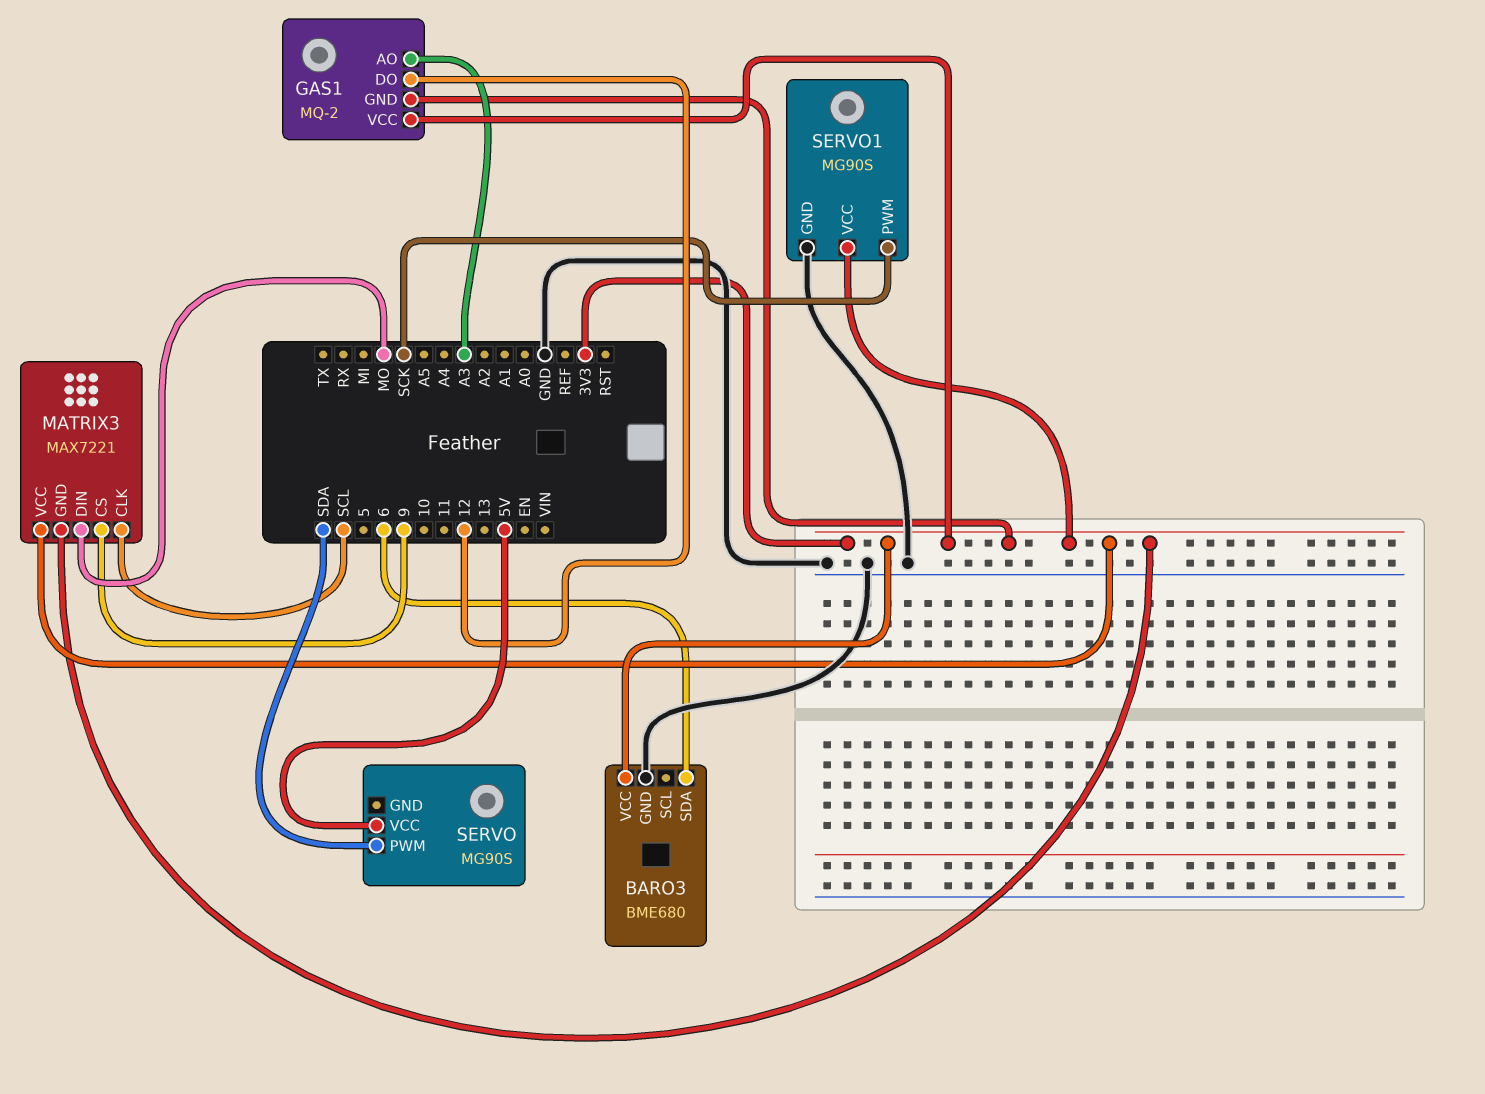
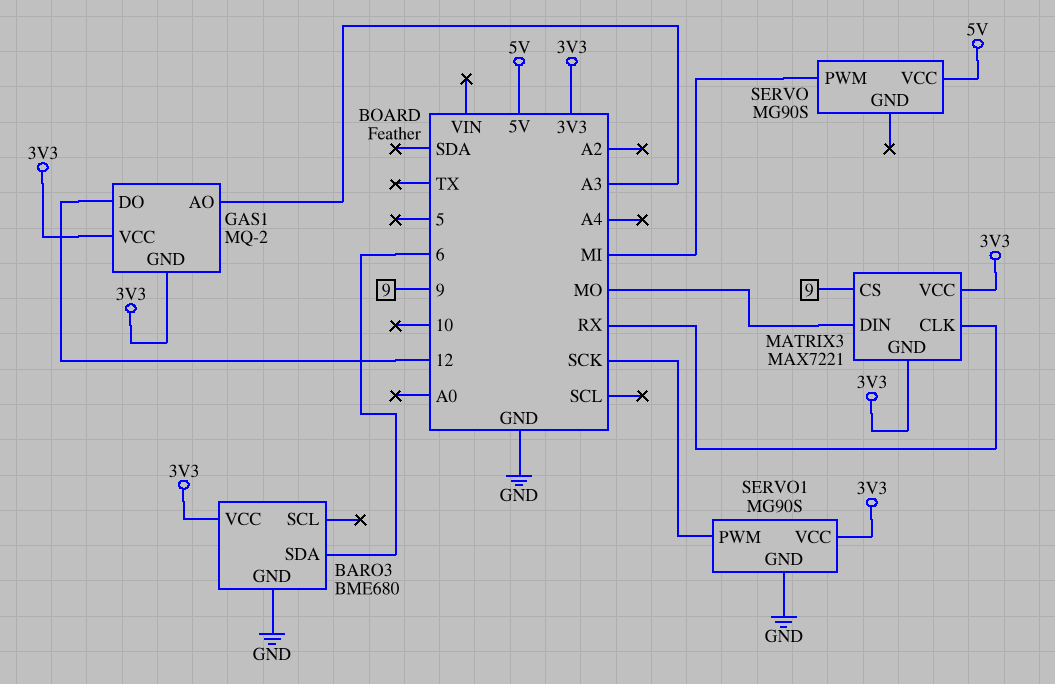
MATRIX3 pin CLK: SCL -> RX
SERVO pin PWM: SDA -> MI

